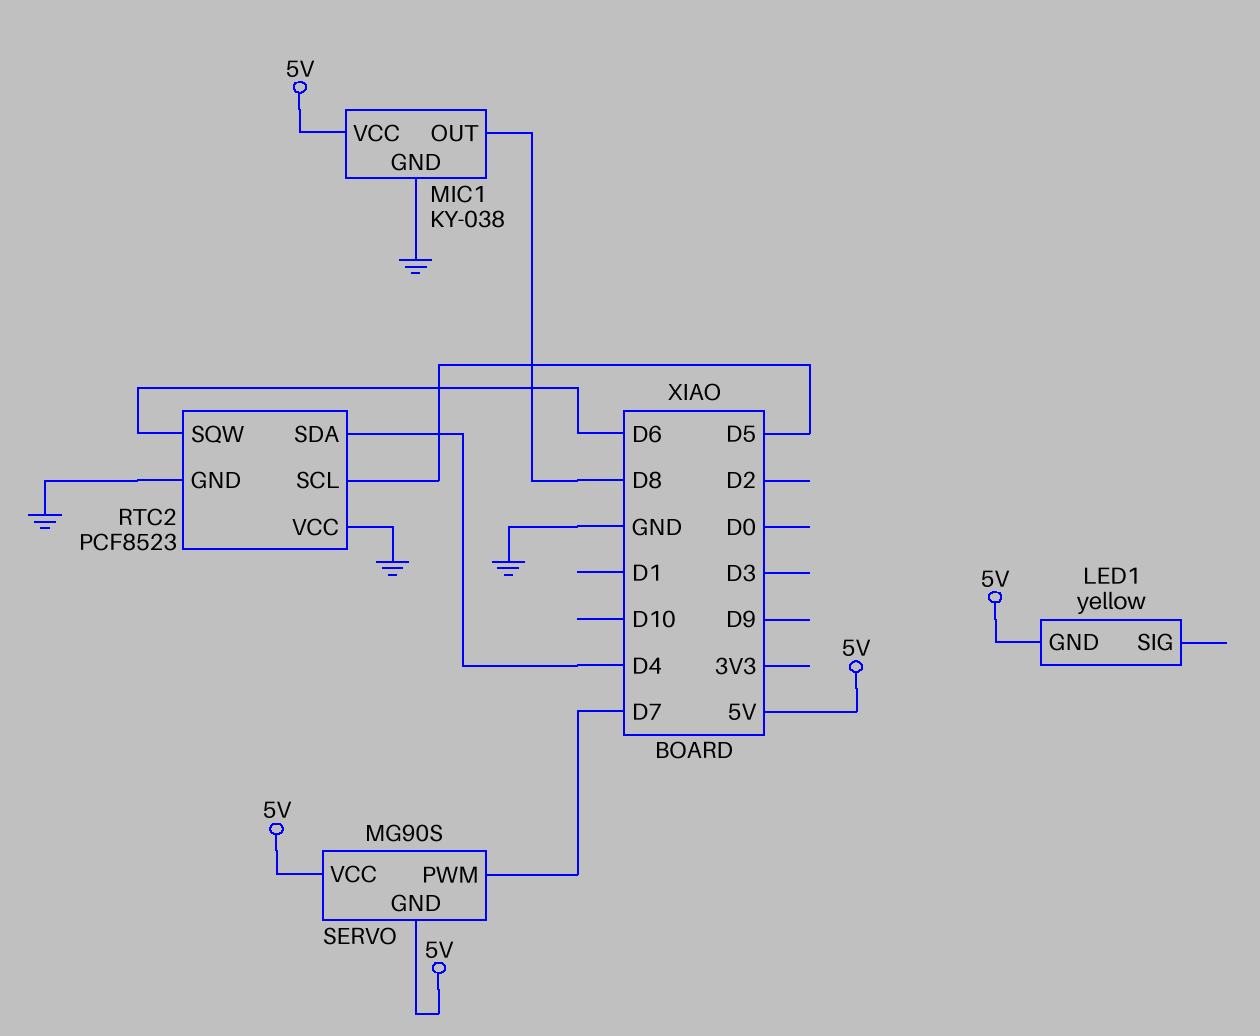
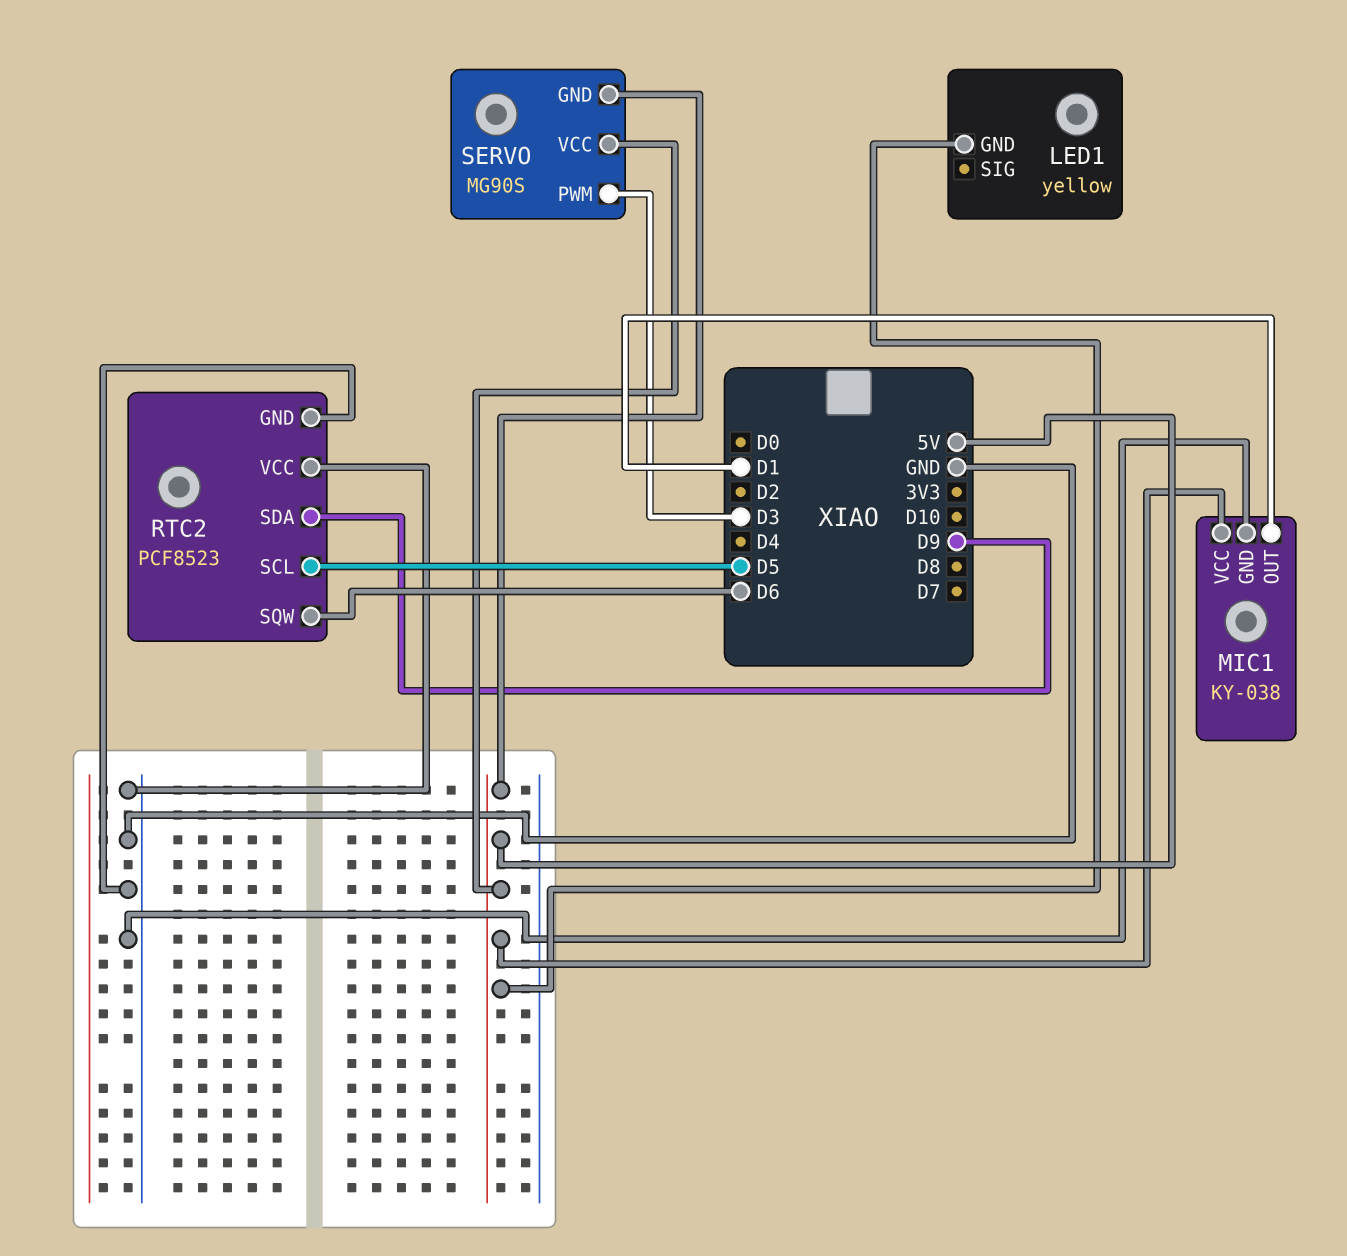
MIC1 pin OUT: D8 -> D1
RTC2 pin SDA: D4 -> D9
SERVO pin PWM: D7 -> D3

